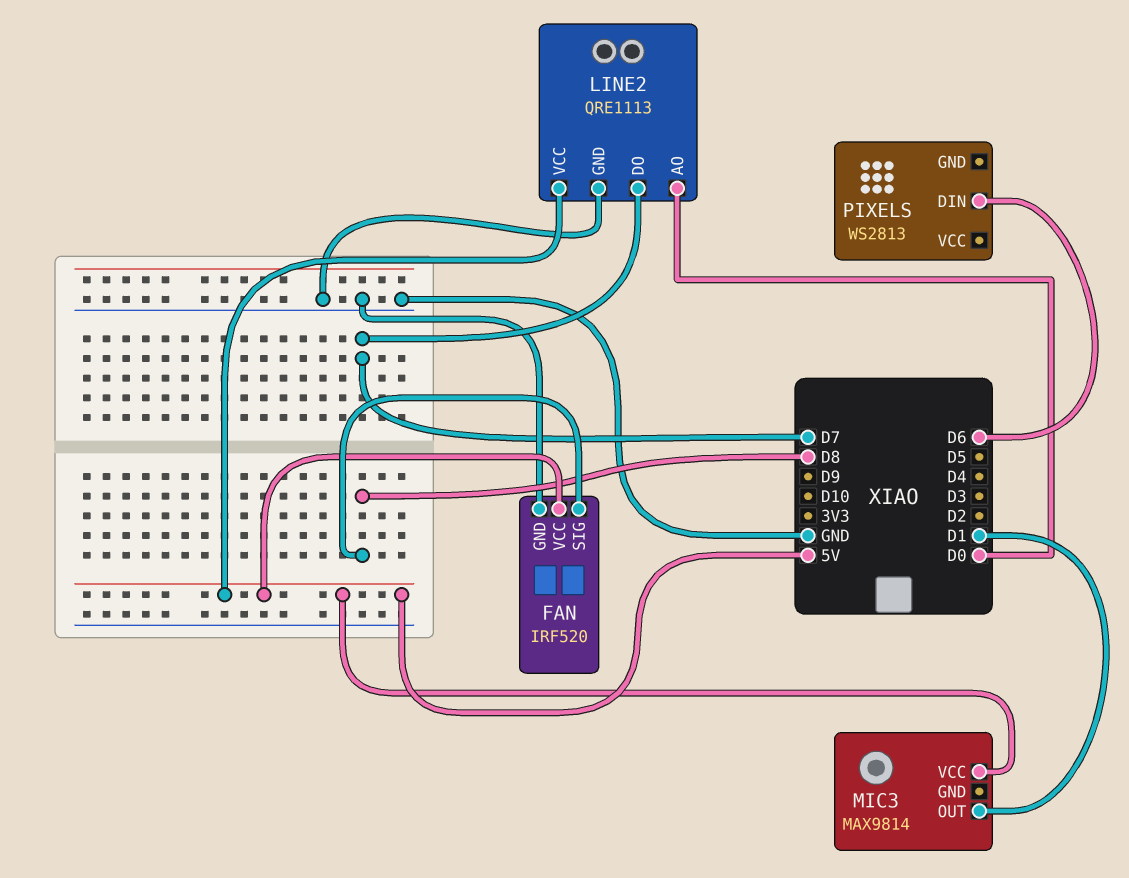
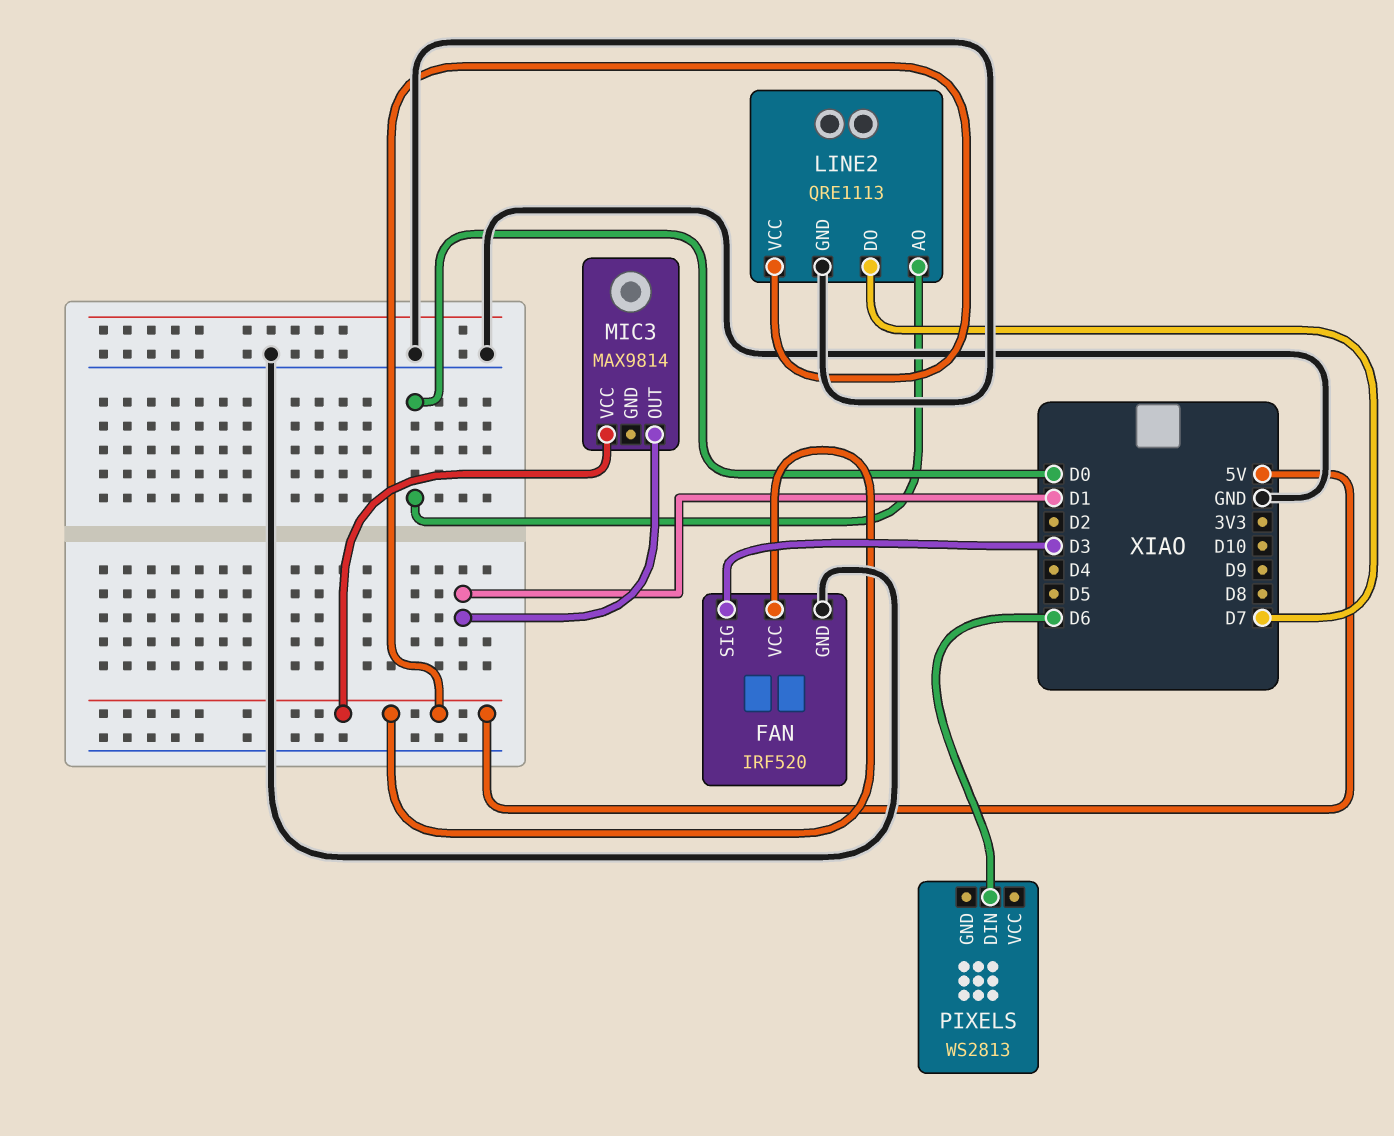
FAN pin SIG: D8 -> D3

